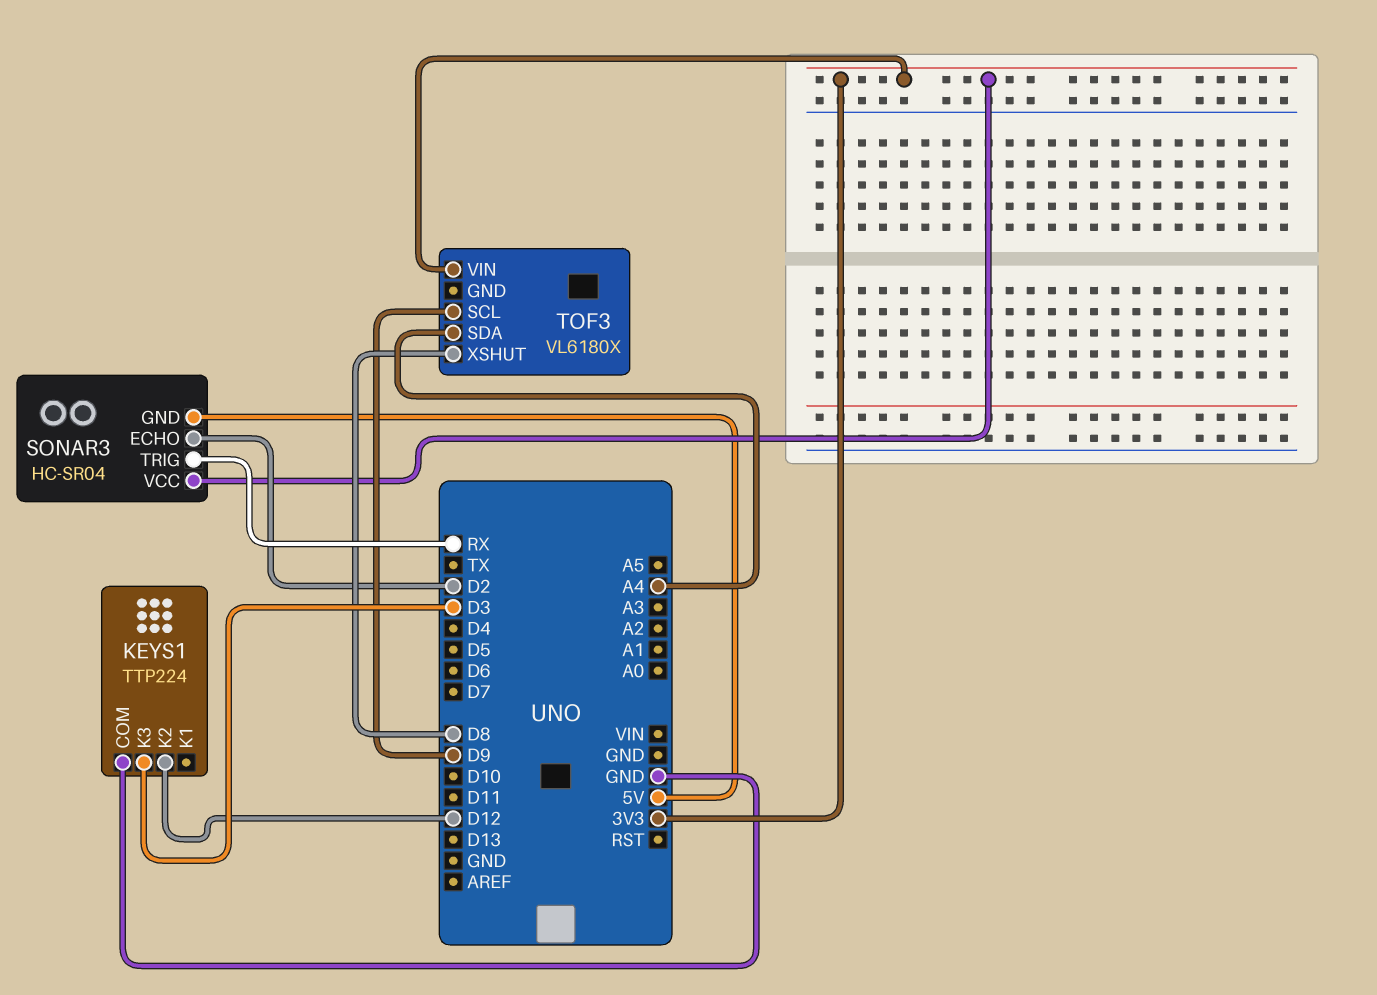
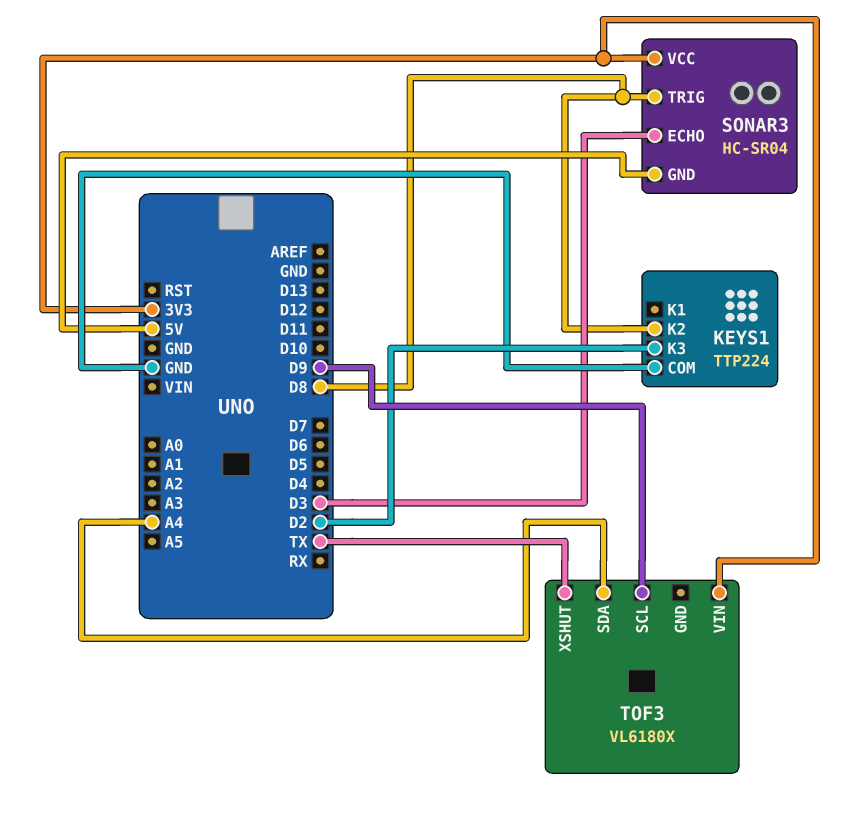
KEYS1 pin K2: D12 -> D8
KEYS1 pin K3: D3 -> D2
SONAR3 pin ECHO: D2 -> D3
SONAR3 pin TRIG: RX -> D8
TOF3 pin XSHUT: D8 -> TX

